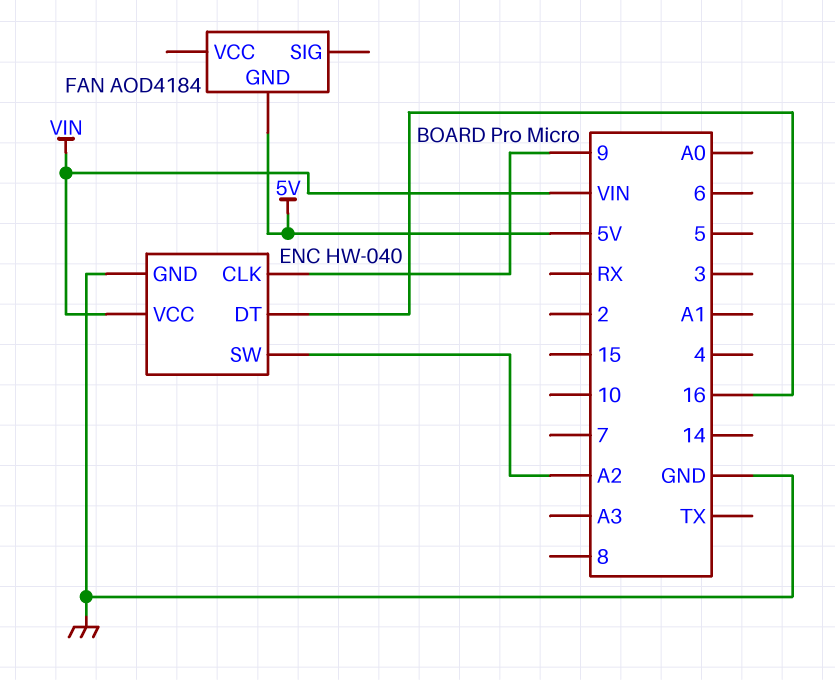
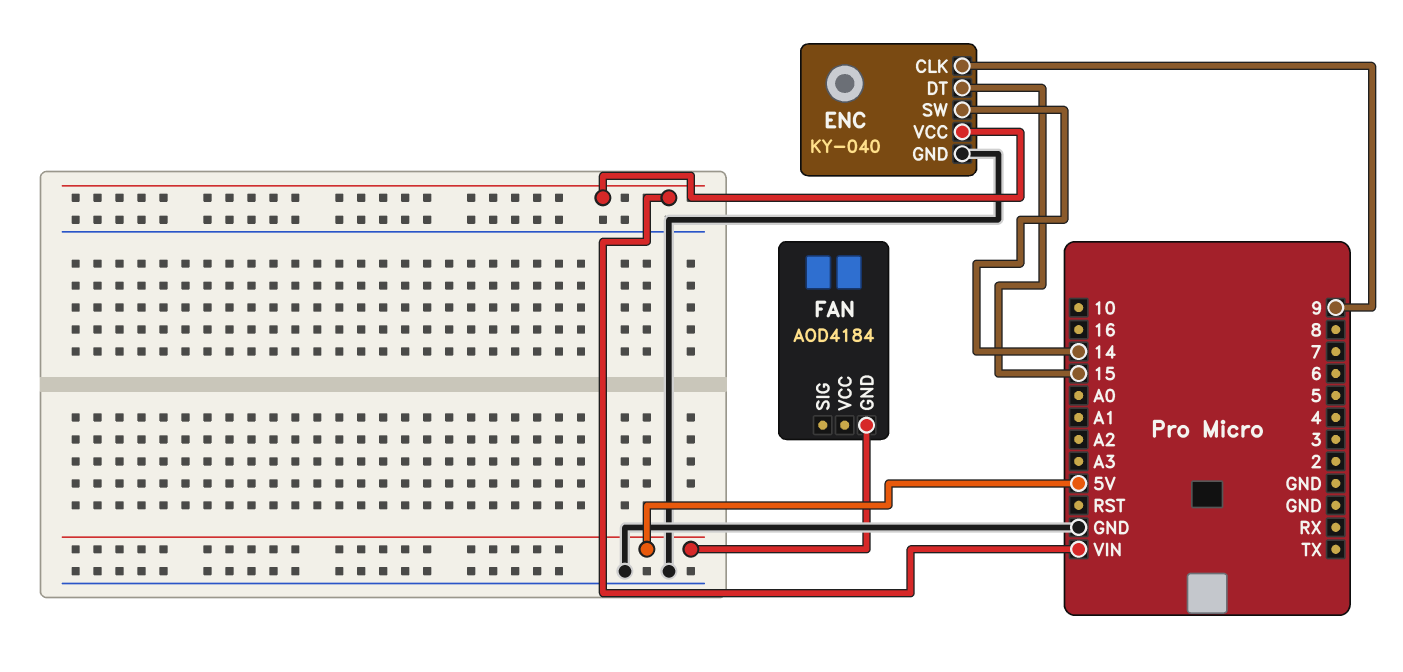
ENC: HW-040 -> KY-040
ENC pin DT: 16 -> 15
ENC pin SW: A2 -> 14

